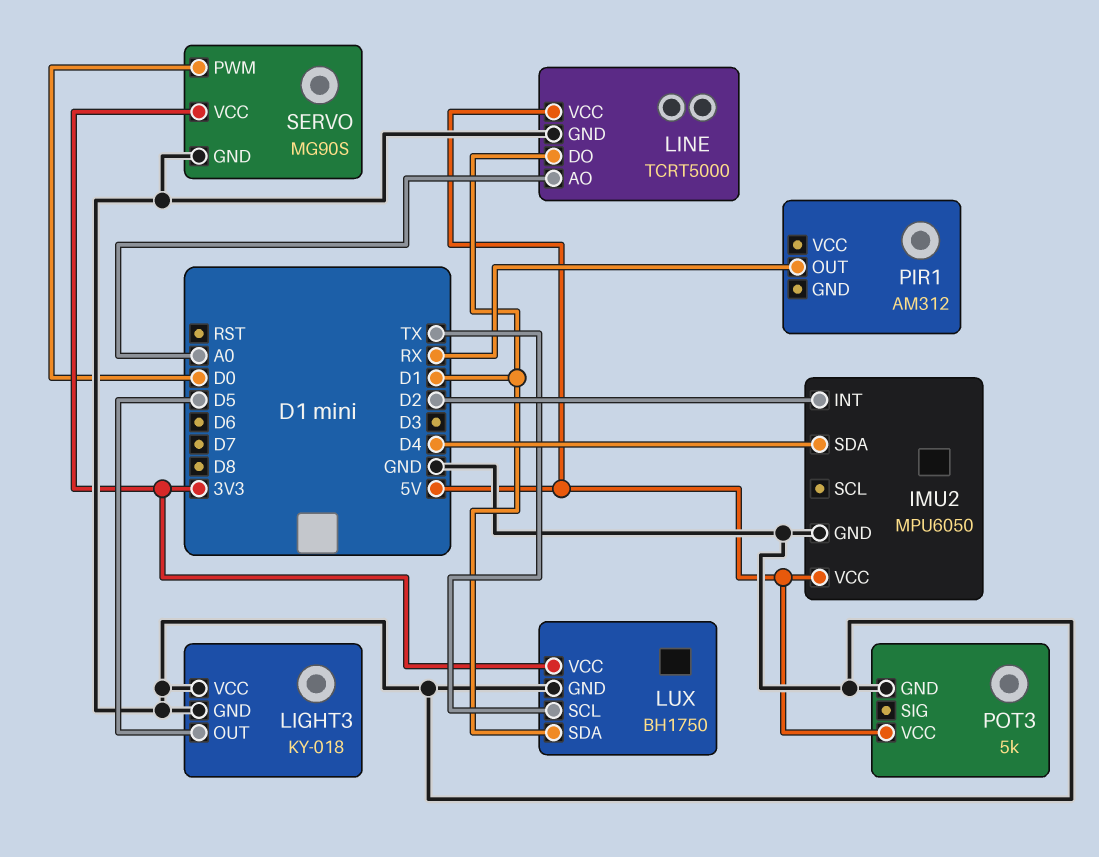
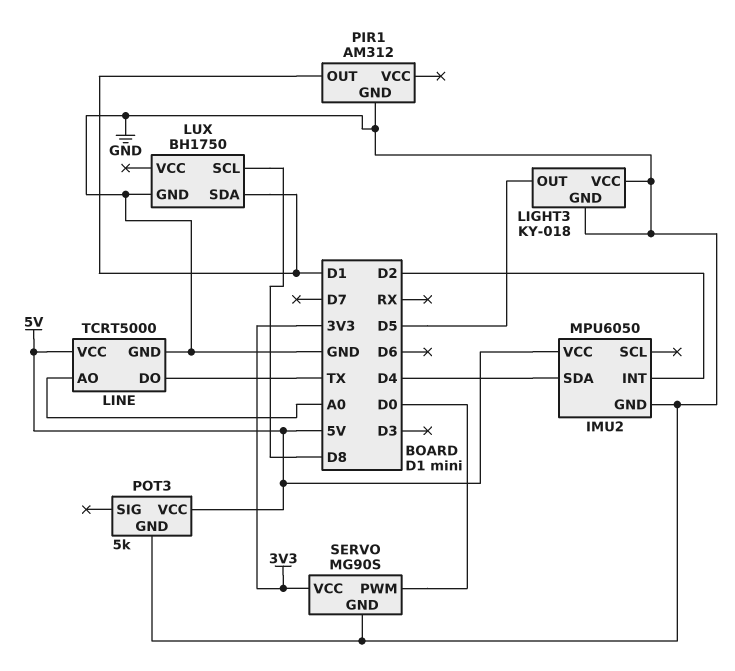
LINE pin DO: D1 -> TX
LUX pin SCL: TX -> D8
LUX pin VCC: 3V3 -> none
PIR1 pin GND: none -> GND
PIR1 pin OUT: RX -> D1

